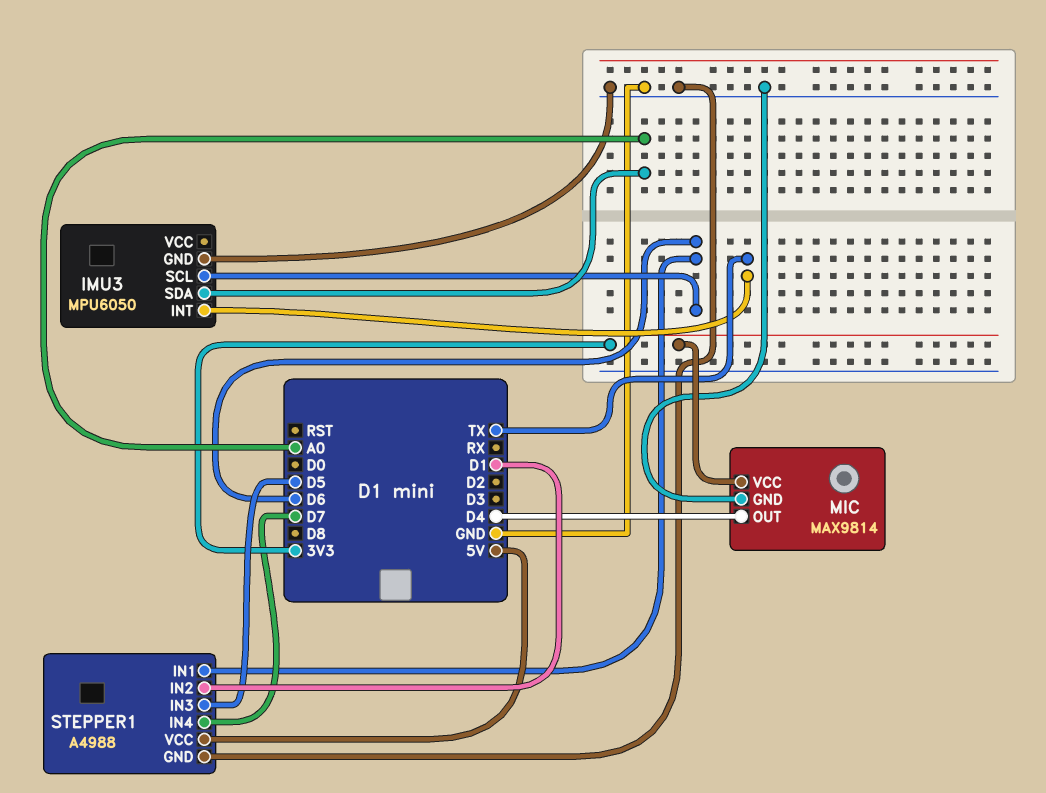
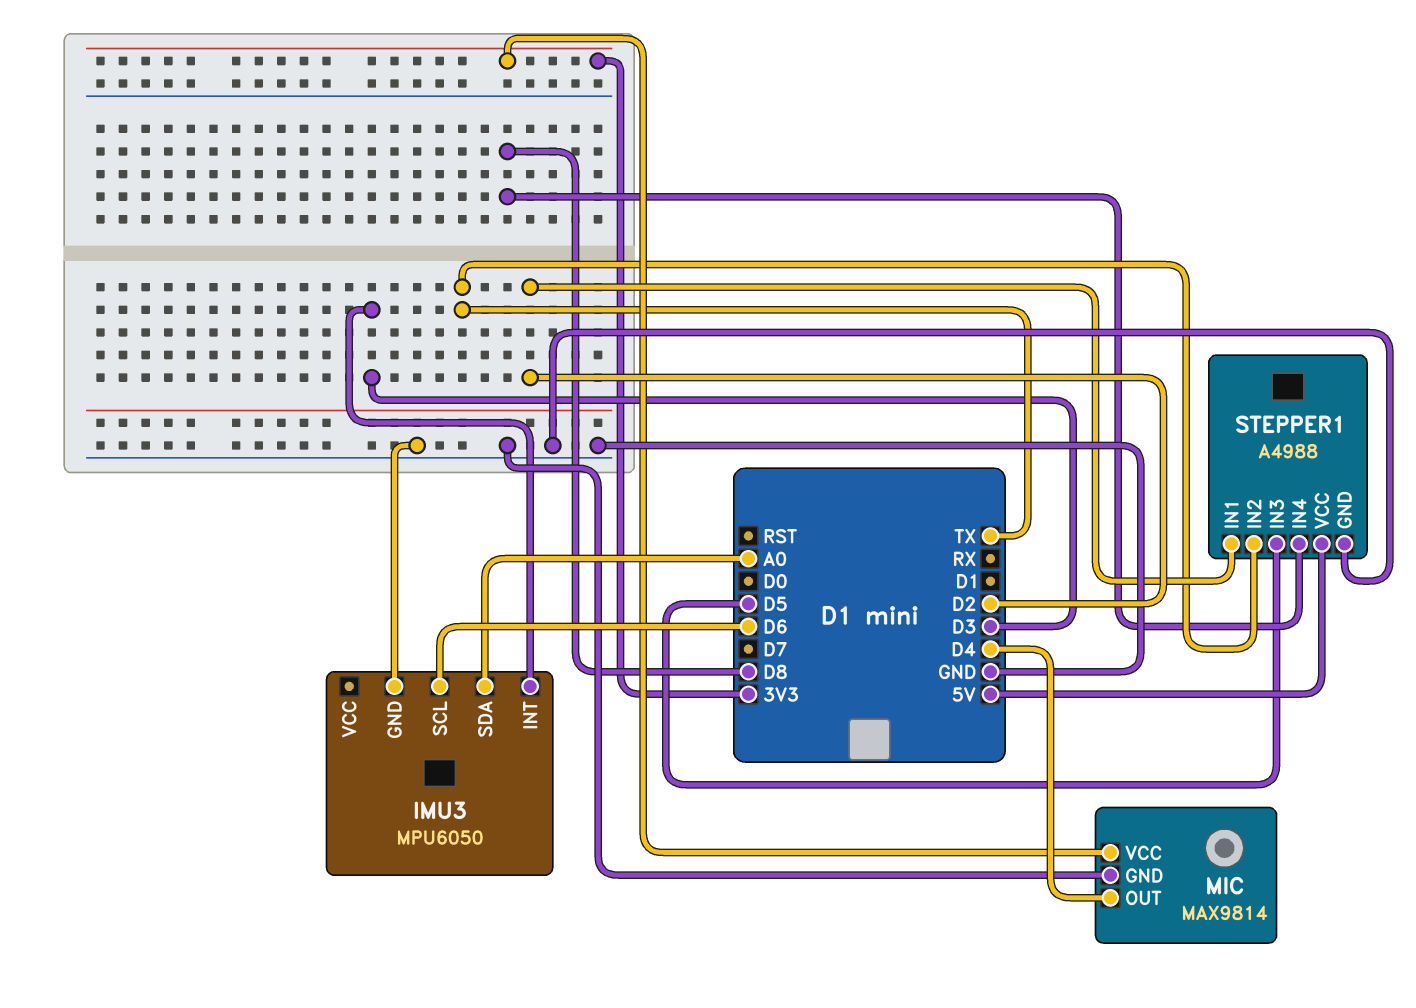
IMU3 pin INT: TX -> D3
STEPPER1 pin IN1: D6 -> D2
STEPPER1 pin IN2: D1 -> TX
STEPPER1 pin IN4: D7 -> D8

